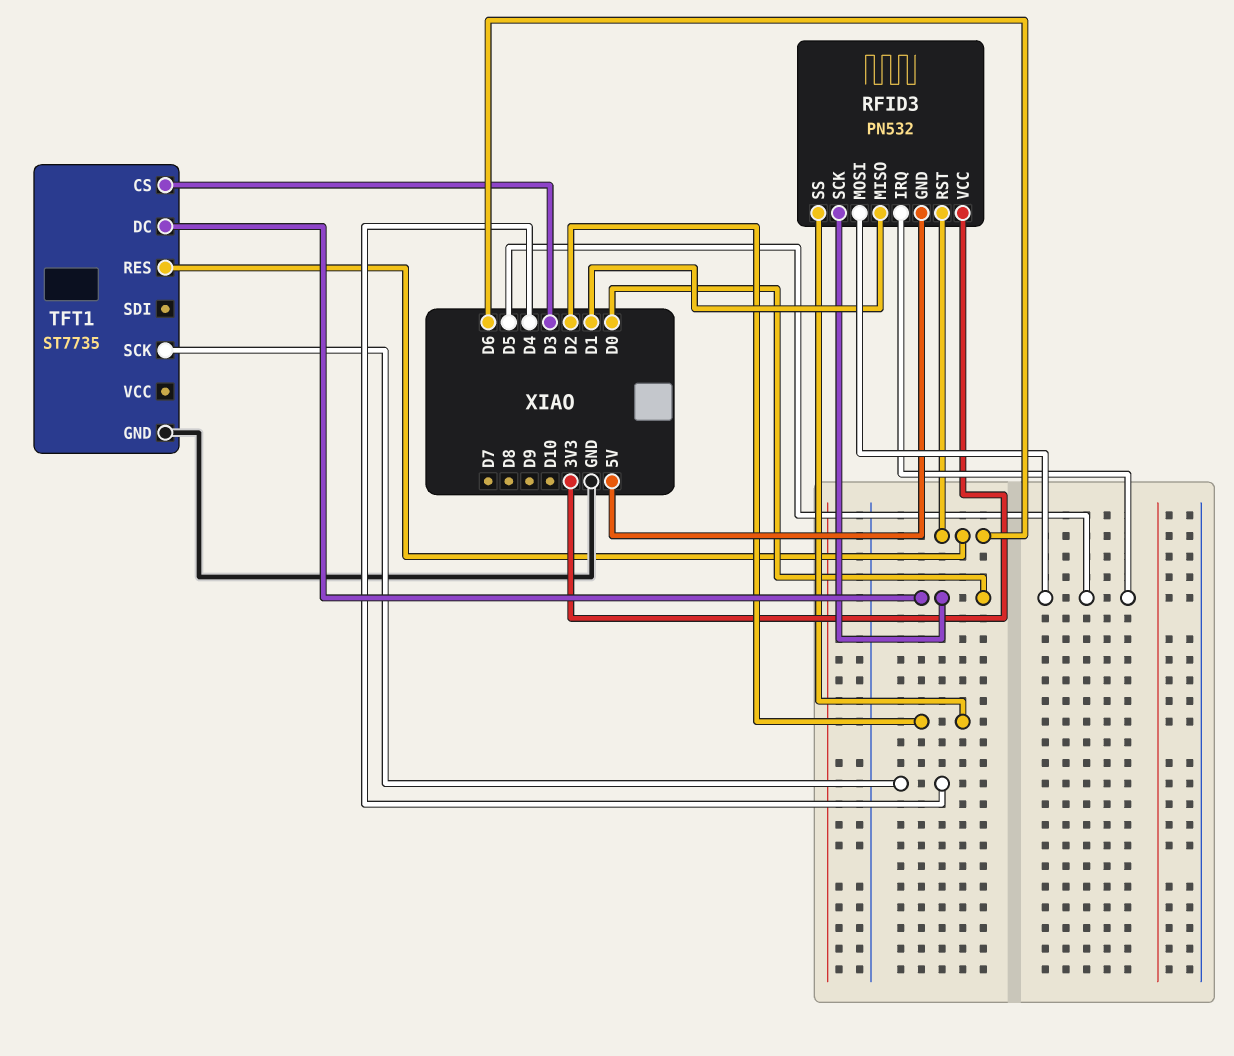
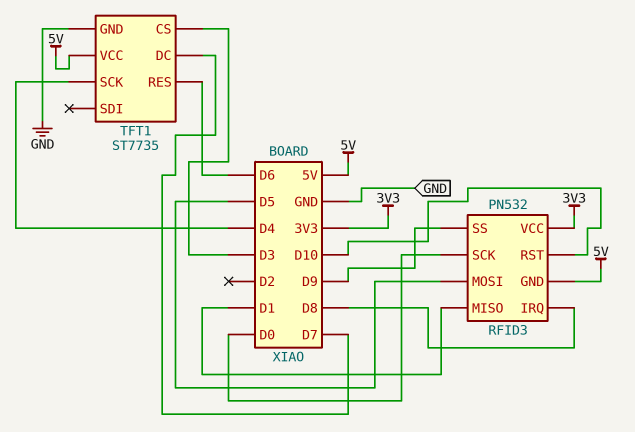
RFID3 pin IRQ: D5 -> D8
RFID3 pin RST: D6 -> D10
RFID3 pin SS: D2 -> D9
TFT1 pin DC: D0 -> D7
TFT1 pin VCC: none -> 5V

